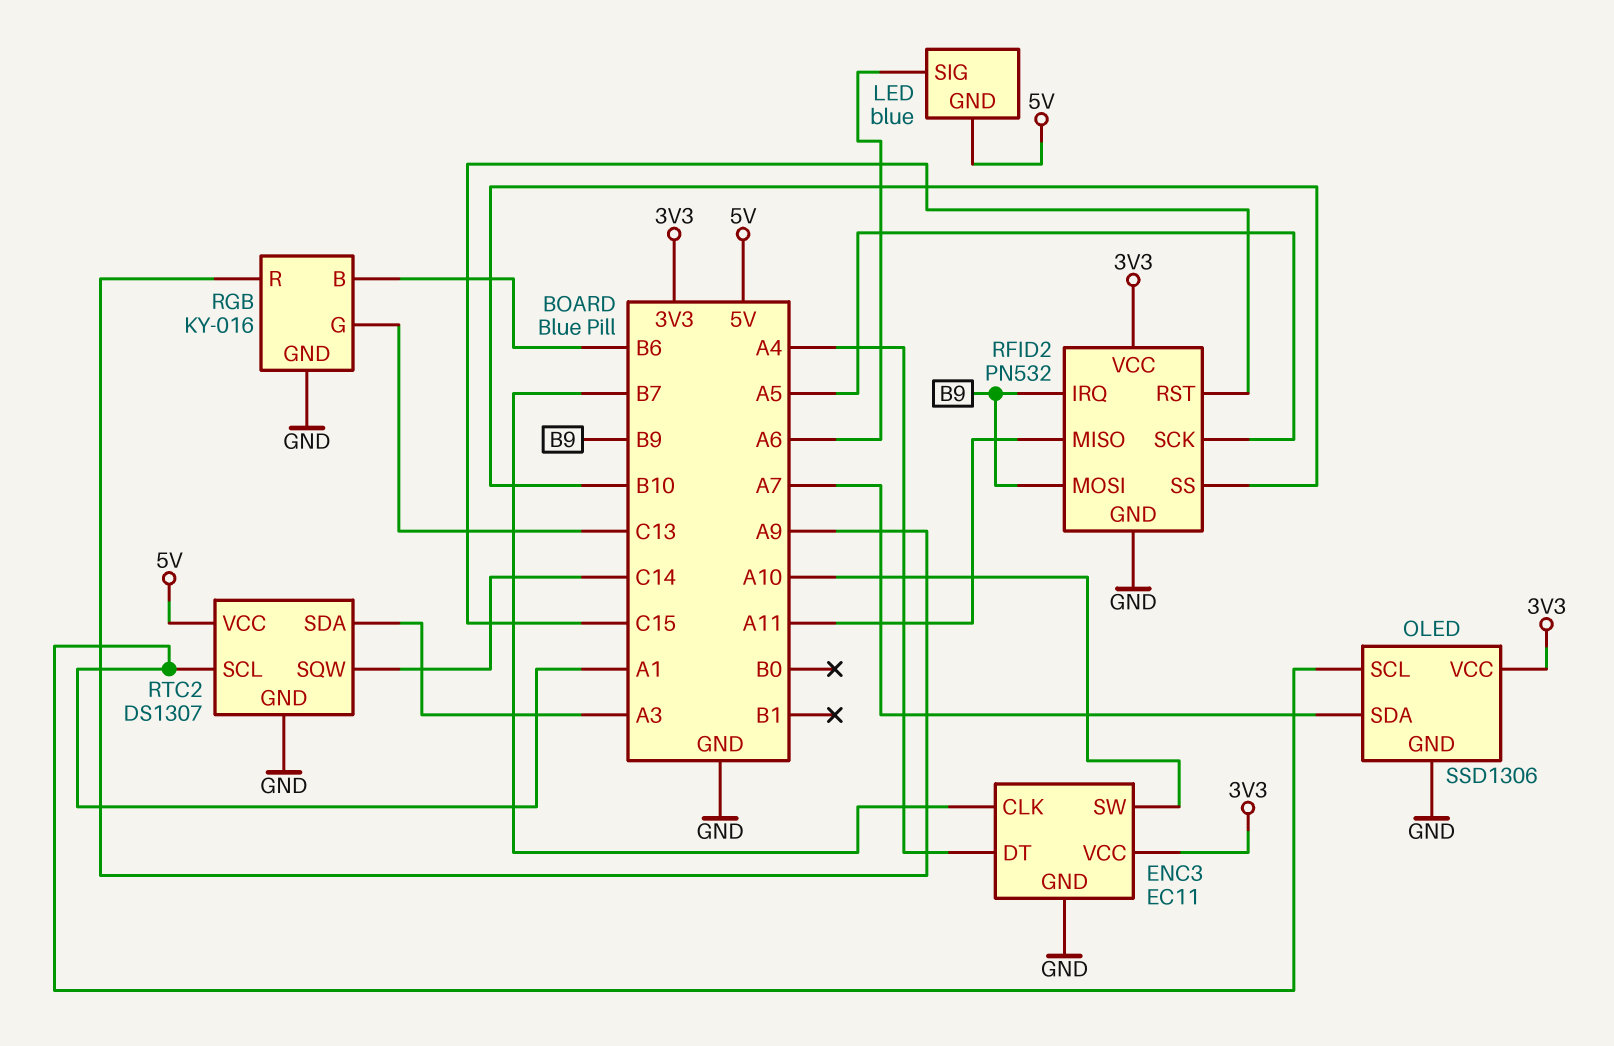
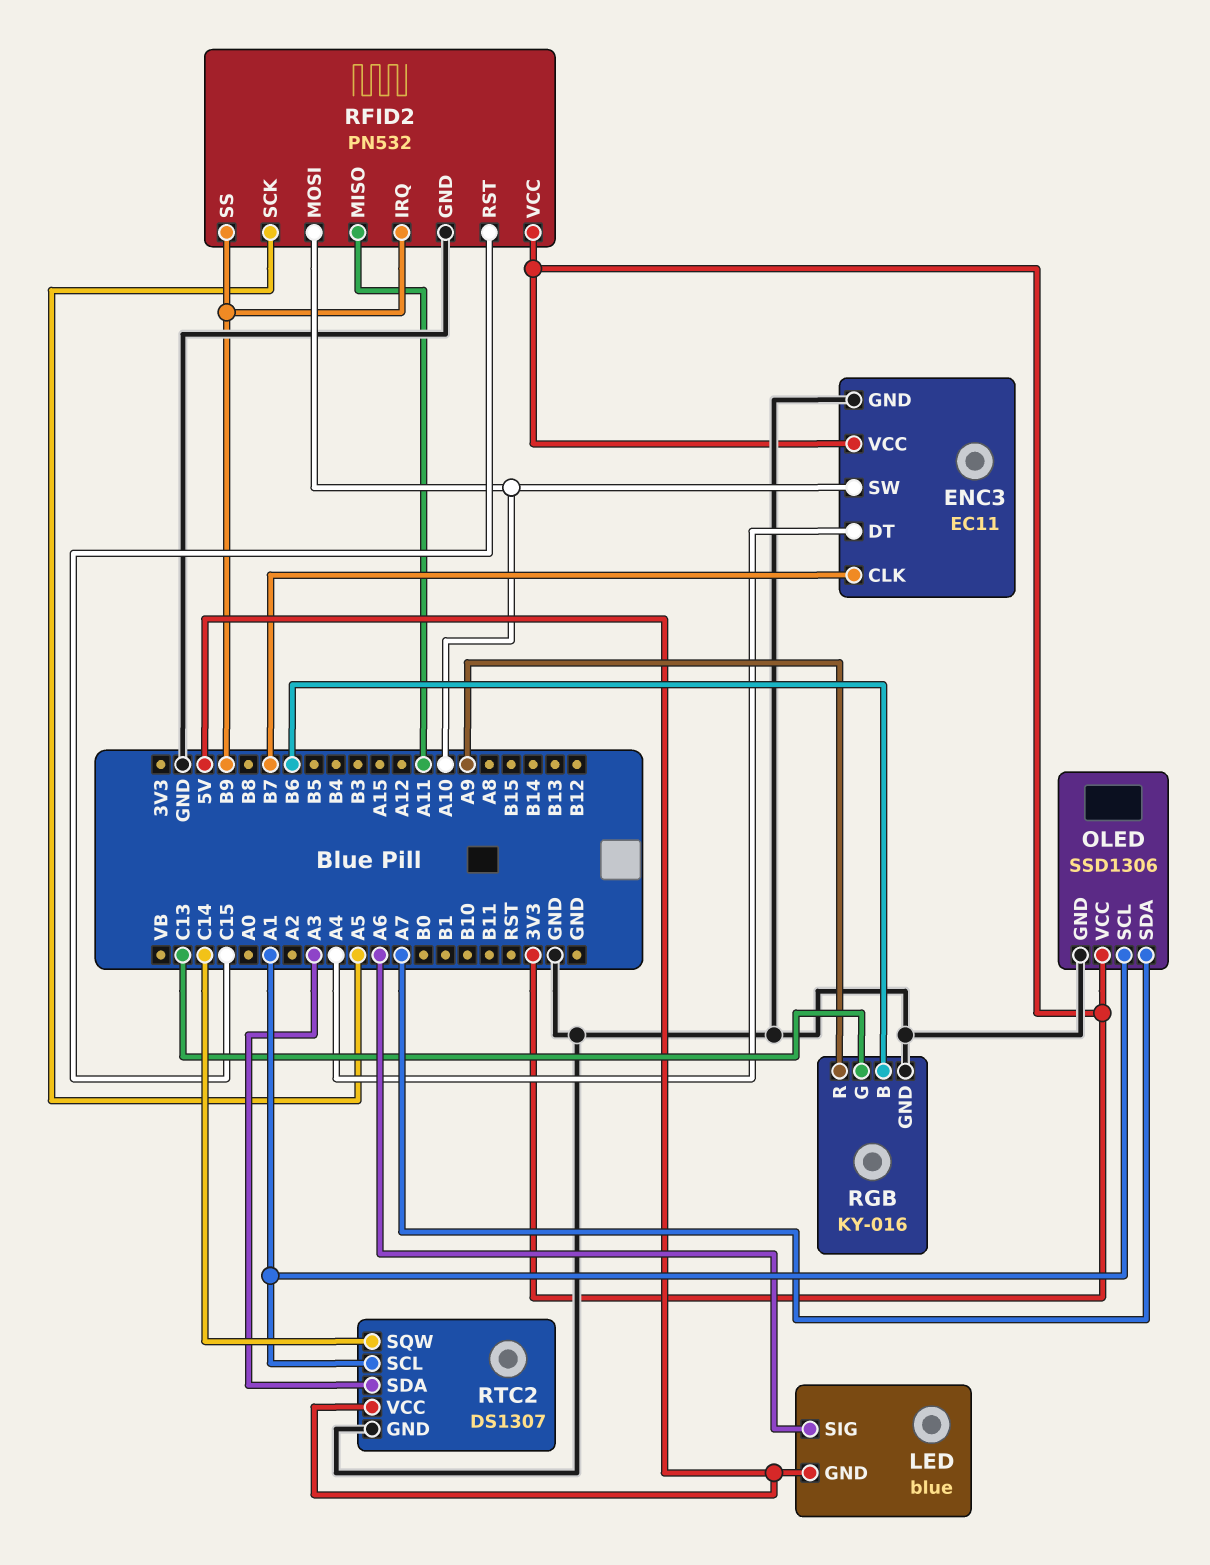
RFID2 pin MOSI: B9 -> A10
RFID2 pin SS: B10 -> B9

